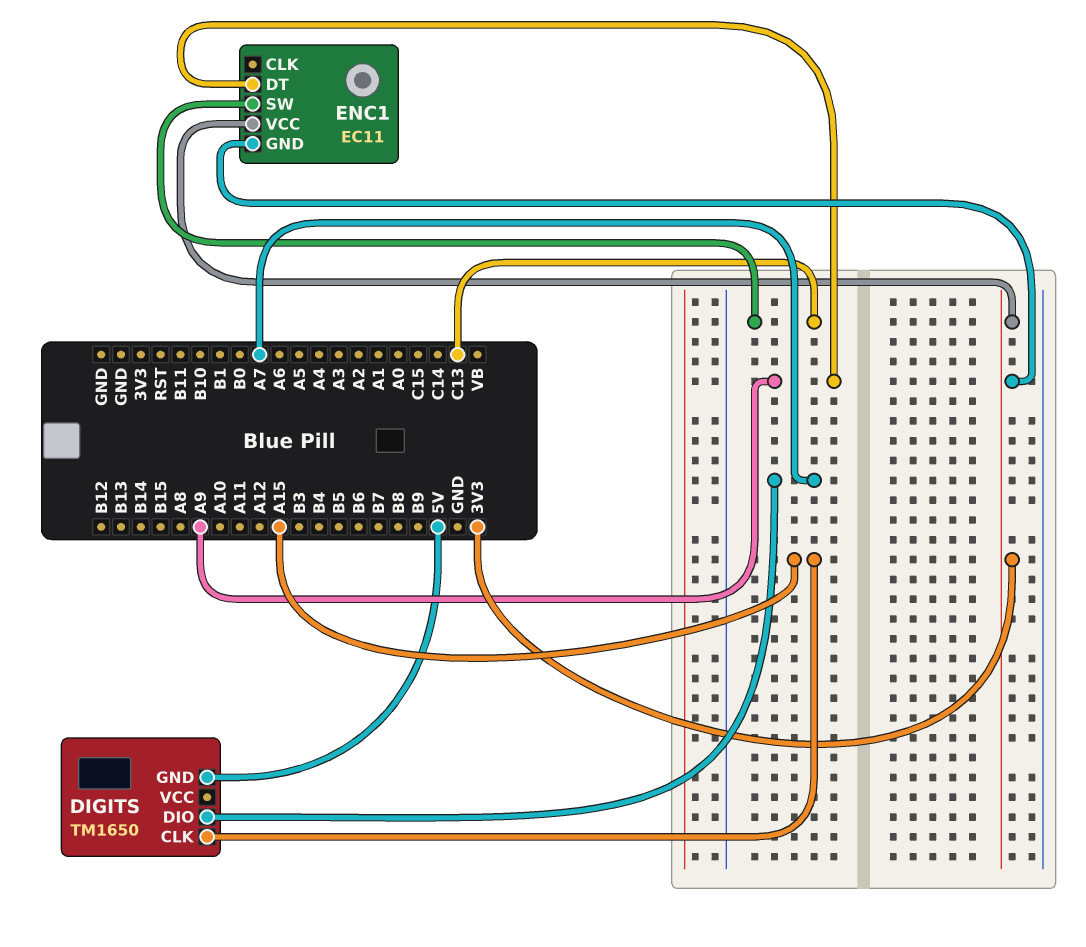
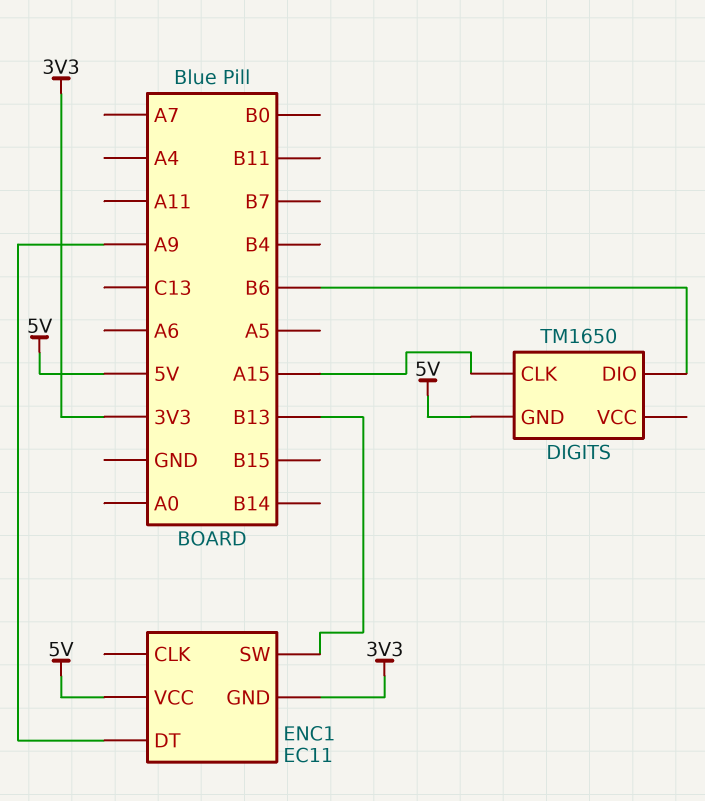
DIGITS pin DIO: A7 -> B6
ENC1 pin SW: C13 -> B13
ENC1 pin VCC: 3V3 -> 5V

